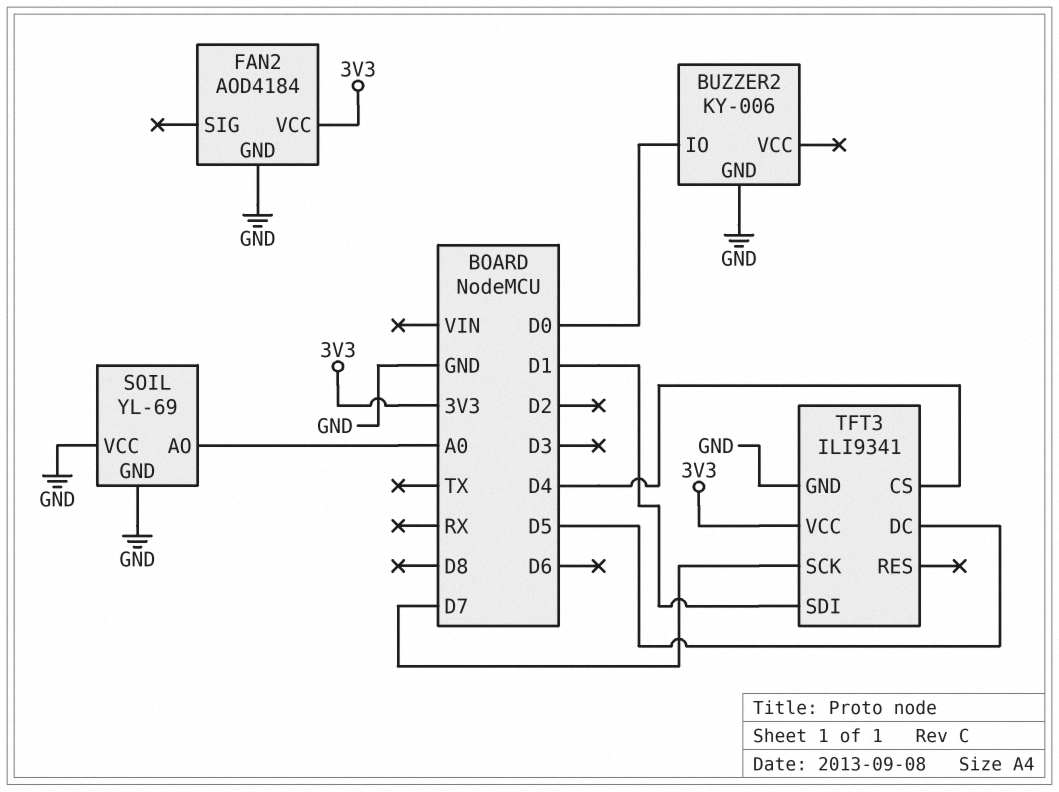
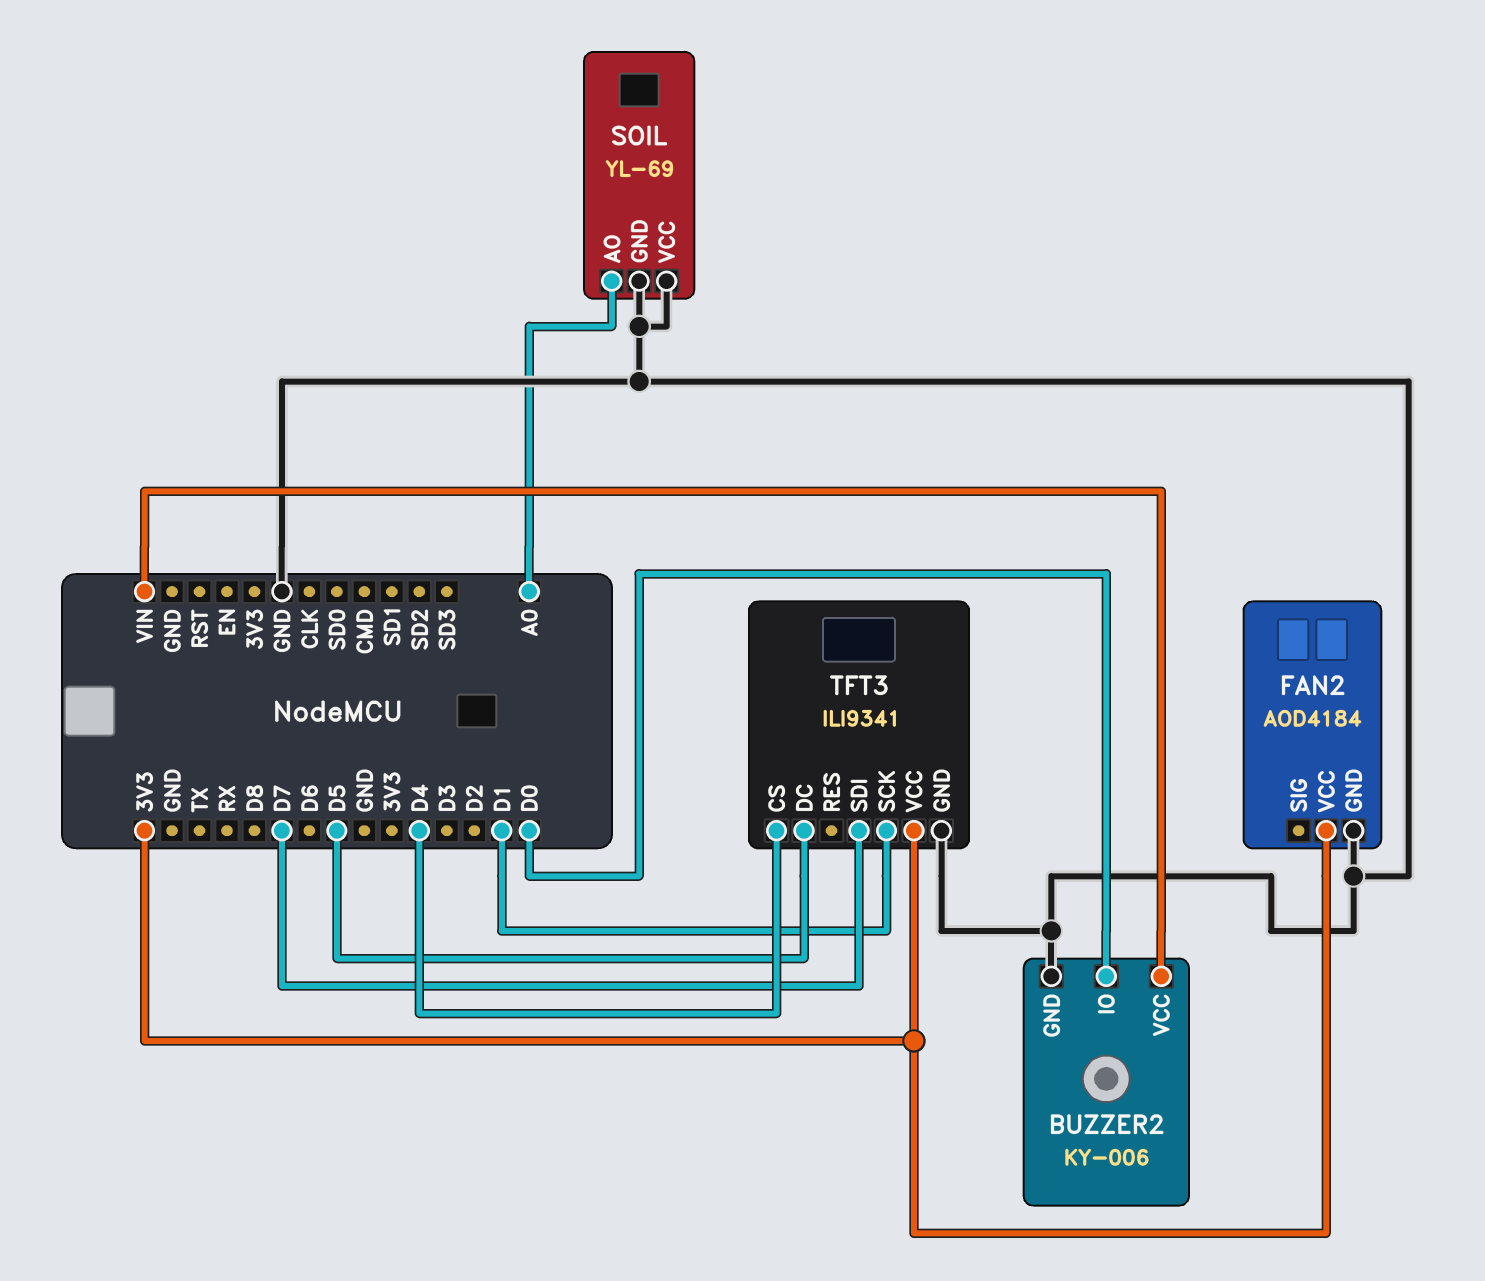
BUZZER2 pin VCC: none -> VIN
TFT3 pin SCK: D7 -> D1
TFT3 pin SDI: D1 -> D7

